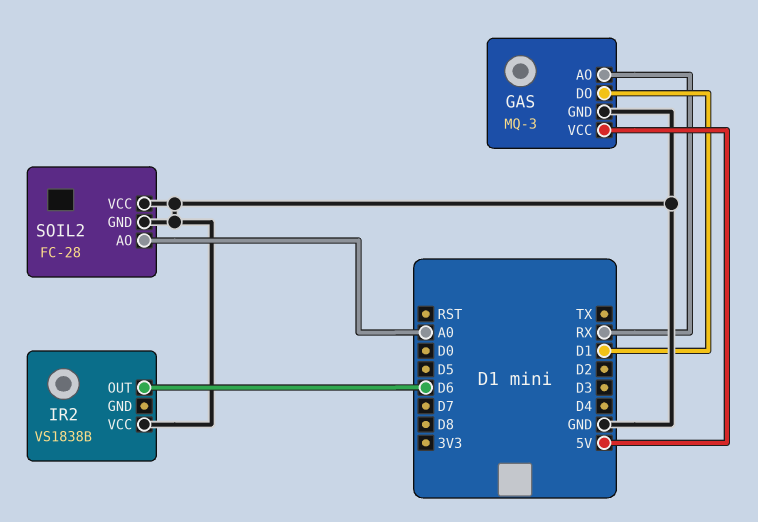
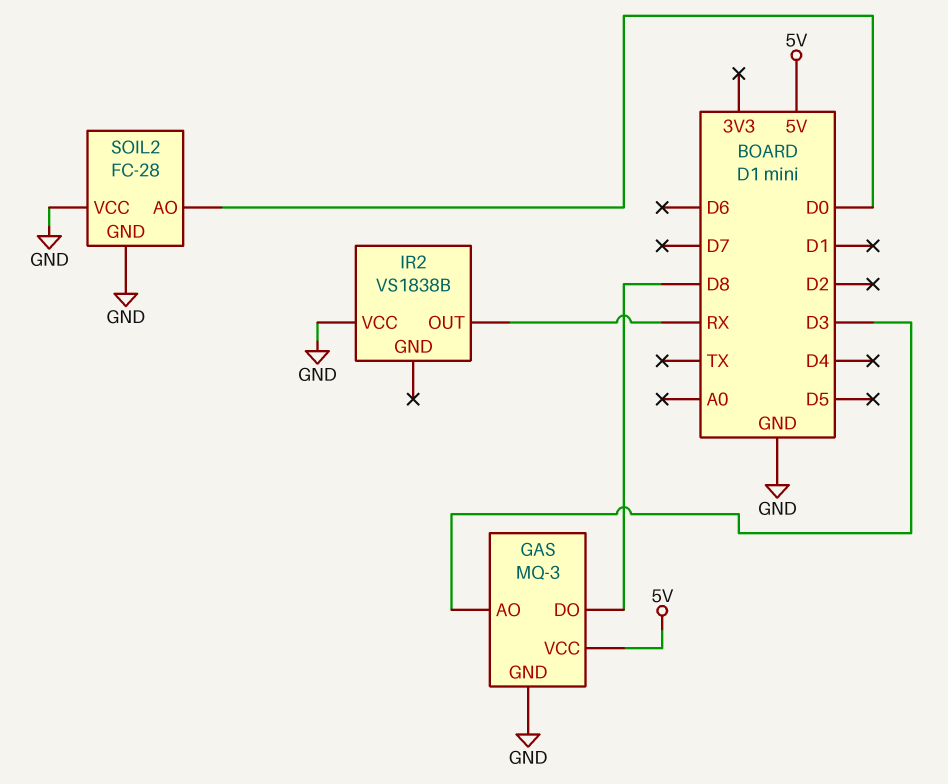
GAS pin AO: RX -> D3
GAS pin DO: D1 -> D8
IR2 pin OUT: D6 -> RX
SOIL2 pin AO: A0 -> D0

